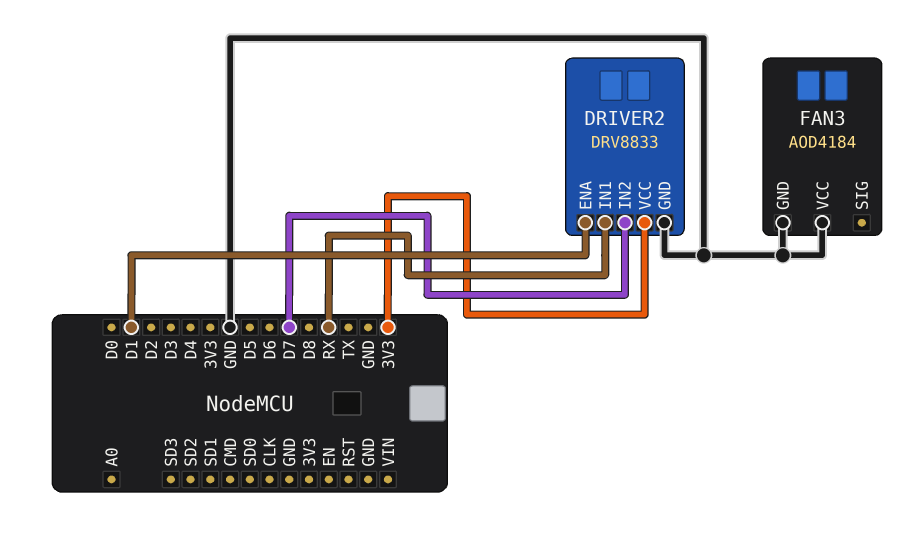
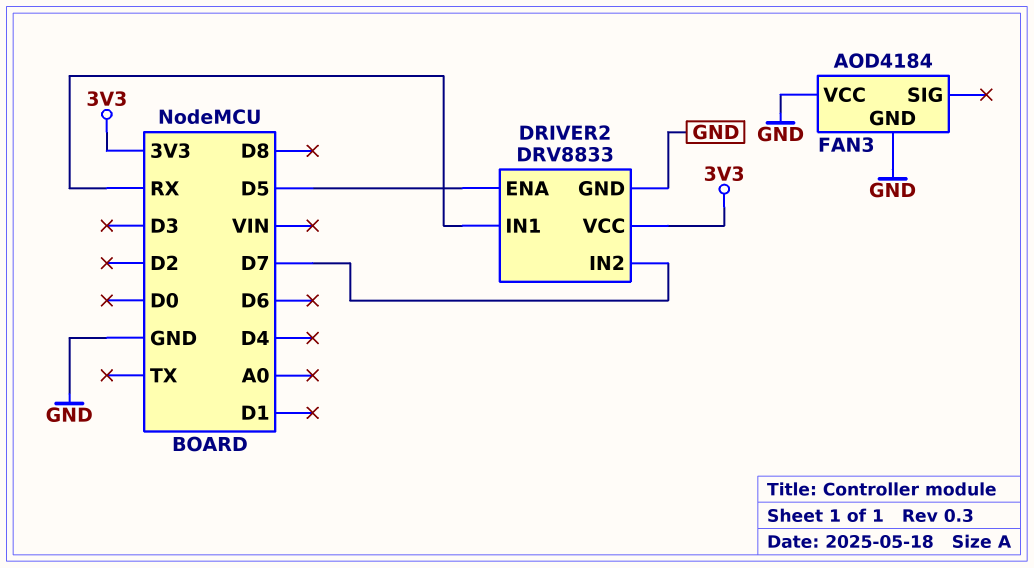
DRIVER2 pin ENA: D1 -> D5

